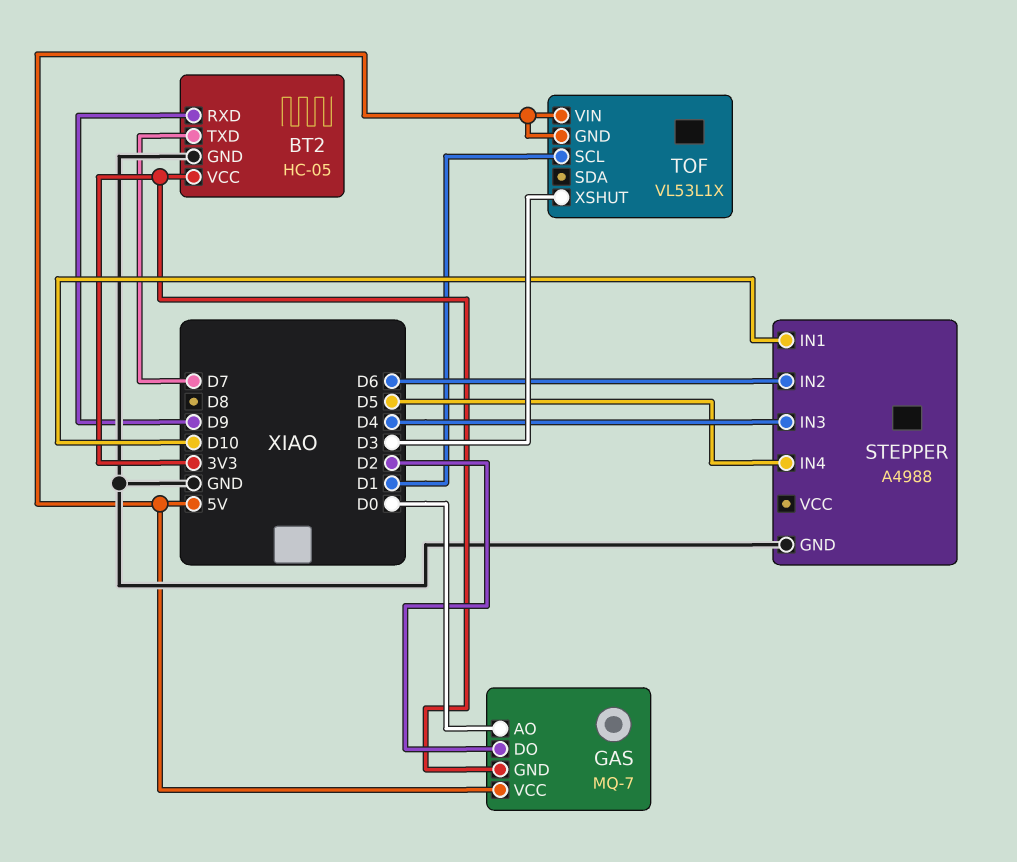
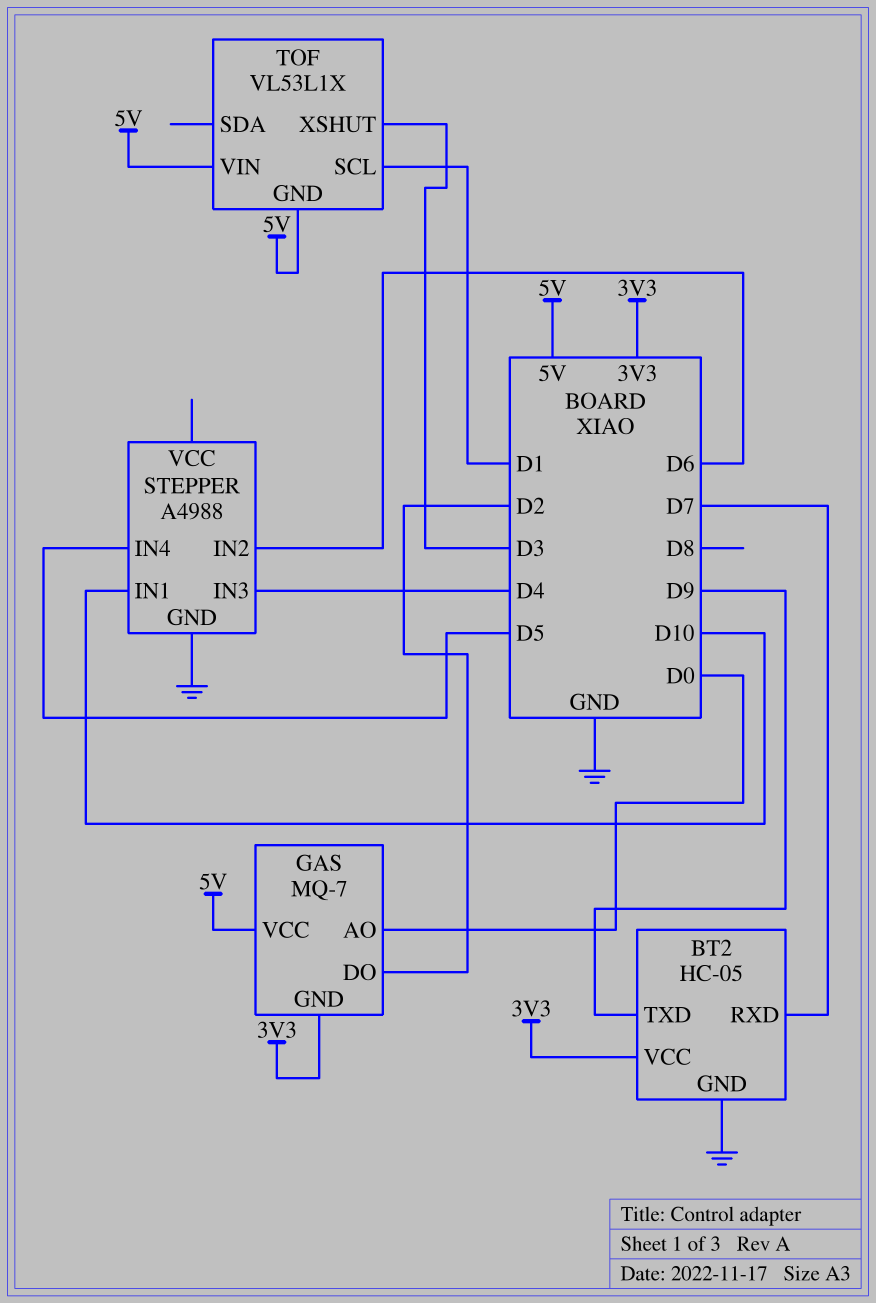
BT2 pin RXD: D9 -> D7
BT2 pin TXD: D7 -> D9

